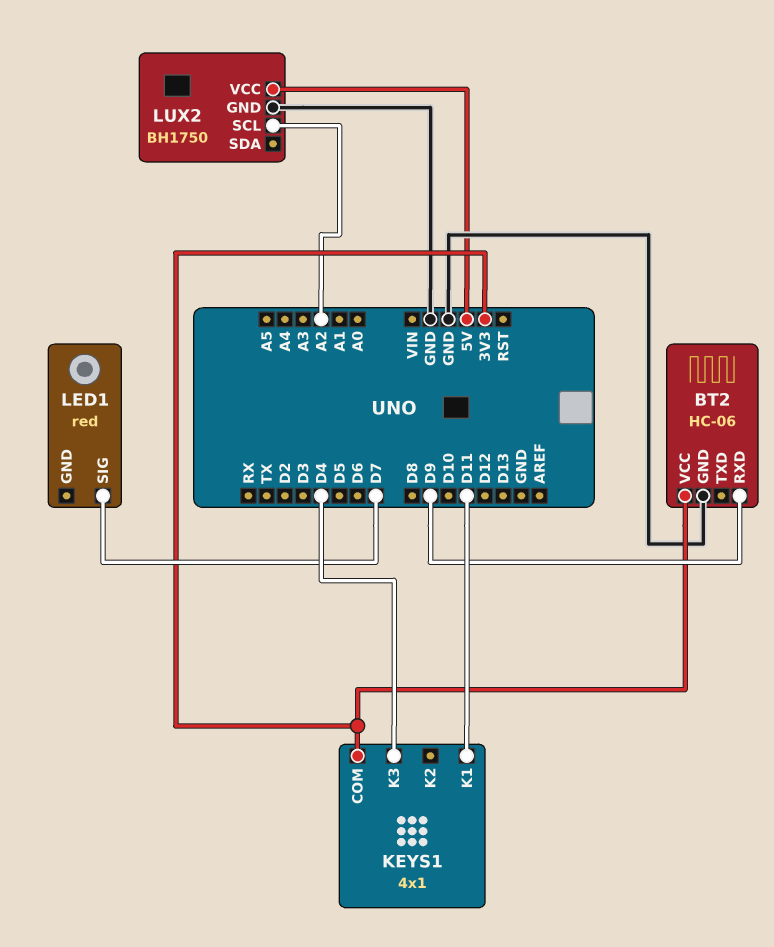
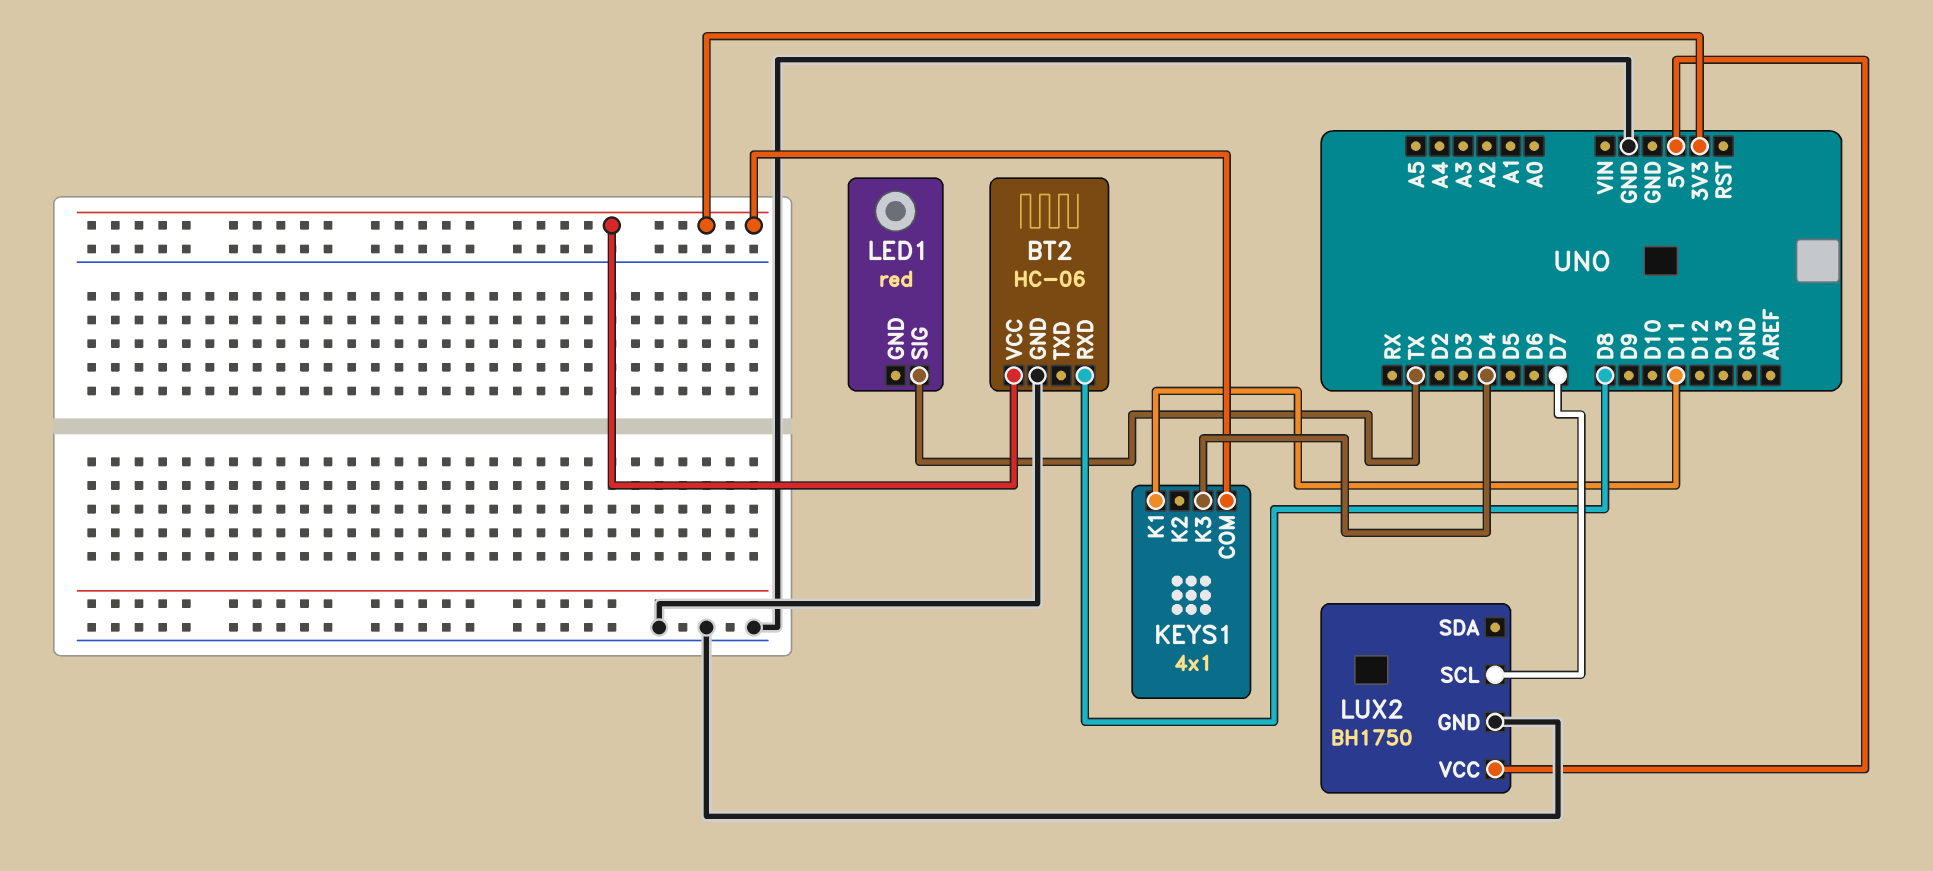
BT2 pin RXD: D9 -> D8
LED1 pin SIG: D7 -> TX
LUX2 pin SCL: A2 -> D7

